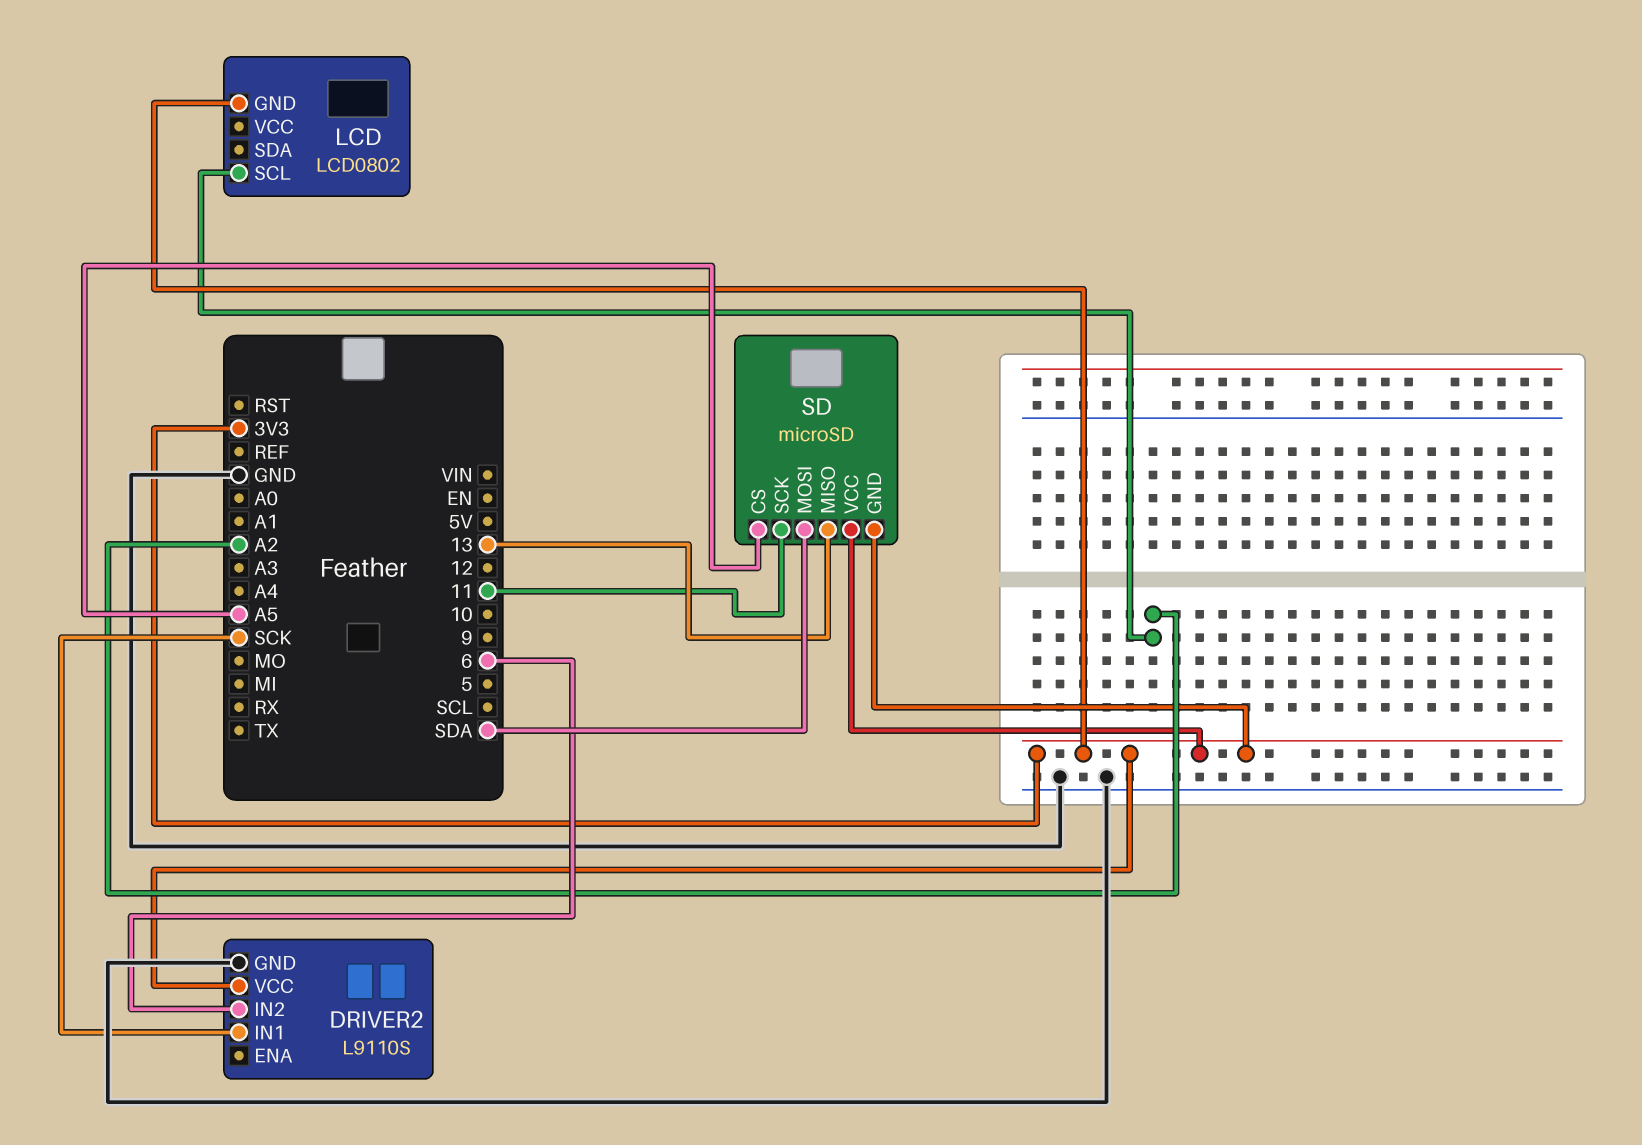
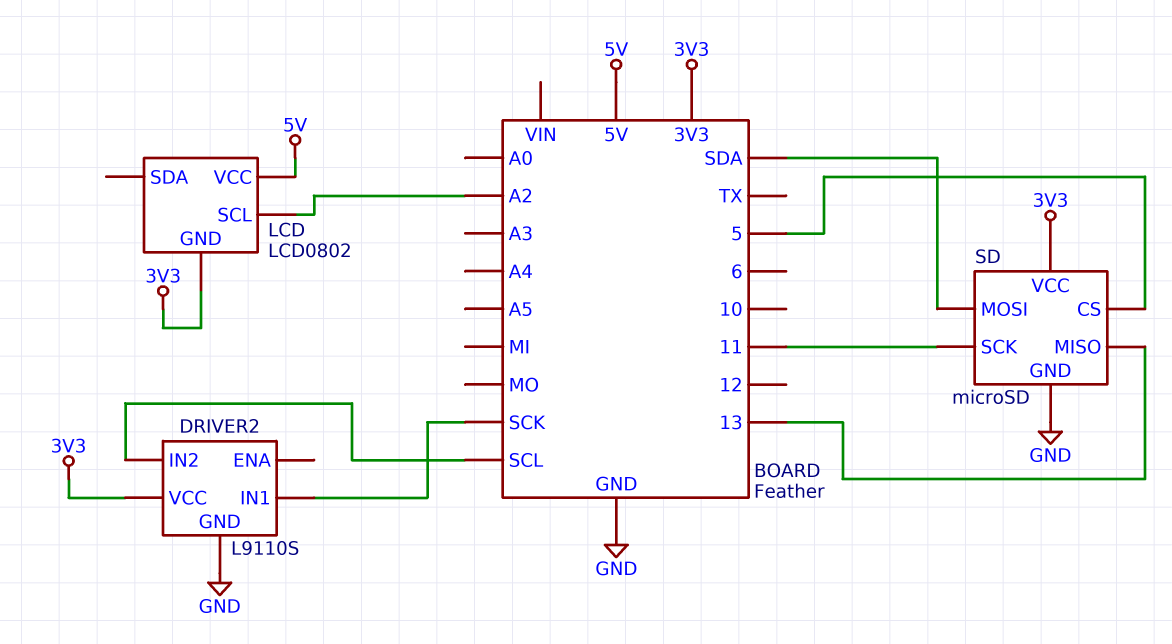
DRIVER2 pin IN2: 6 -> SCL
LCD pin VCC: none -> 5V
SD pin CS: A5 -> 5
SD pin GND: 3V3 -> GND

